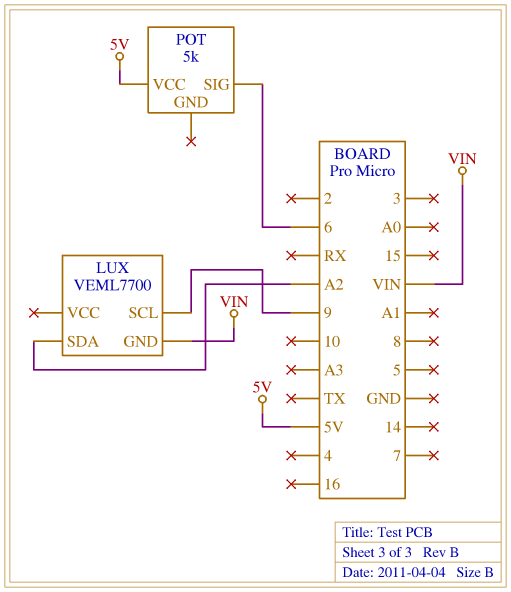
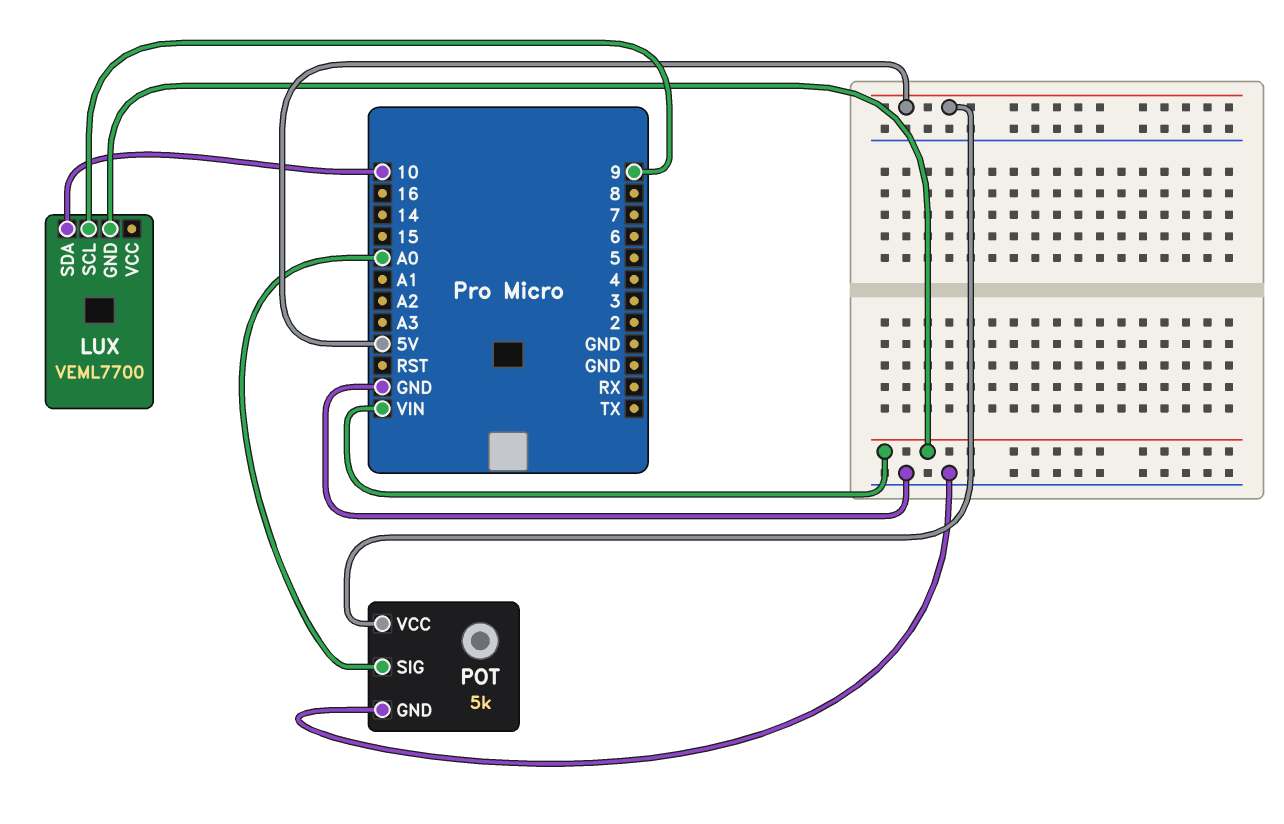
LUX pin SDA: A2 -> 10
POT pin GND: none -> GND
POT pin SIG: 6 -> A0

